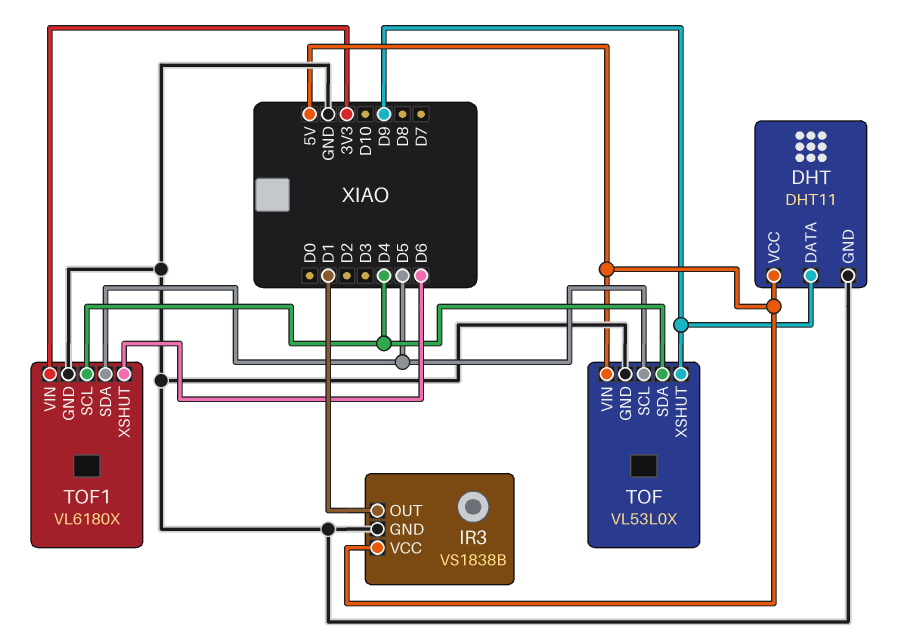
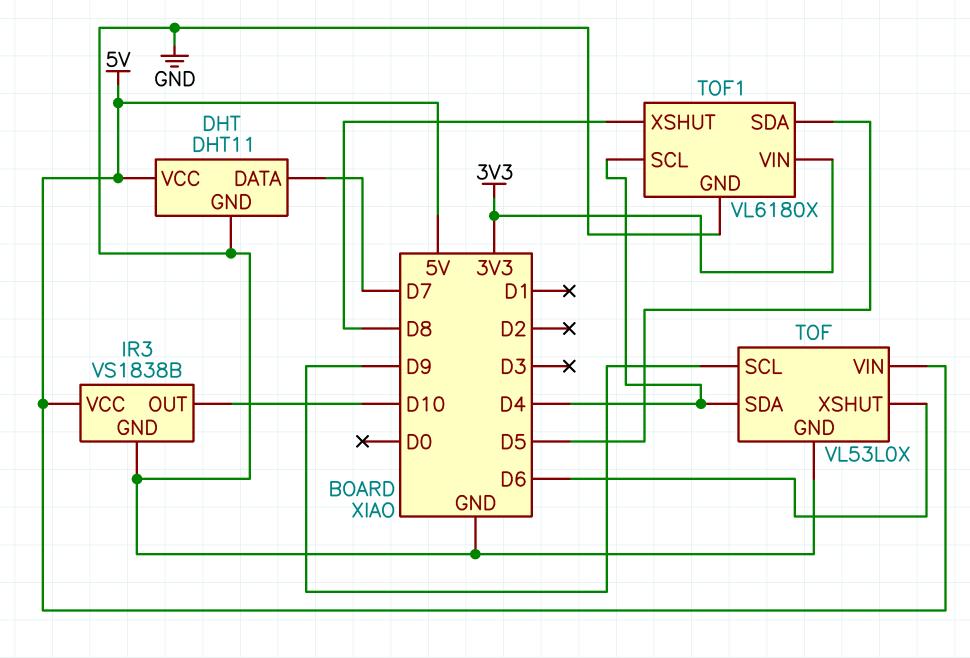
DHT pin DATA: D9 -> D7
IR3 pin OUT: D1 -> D10
TOF pin SCL: D5 -> D9
TOF pin XSHUT: D9 -> D6
TOF1 pin XSHUT: D6 -> D8

